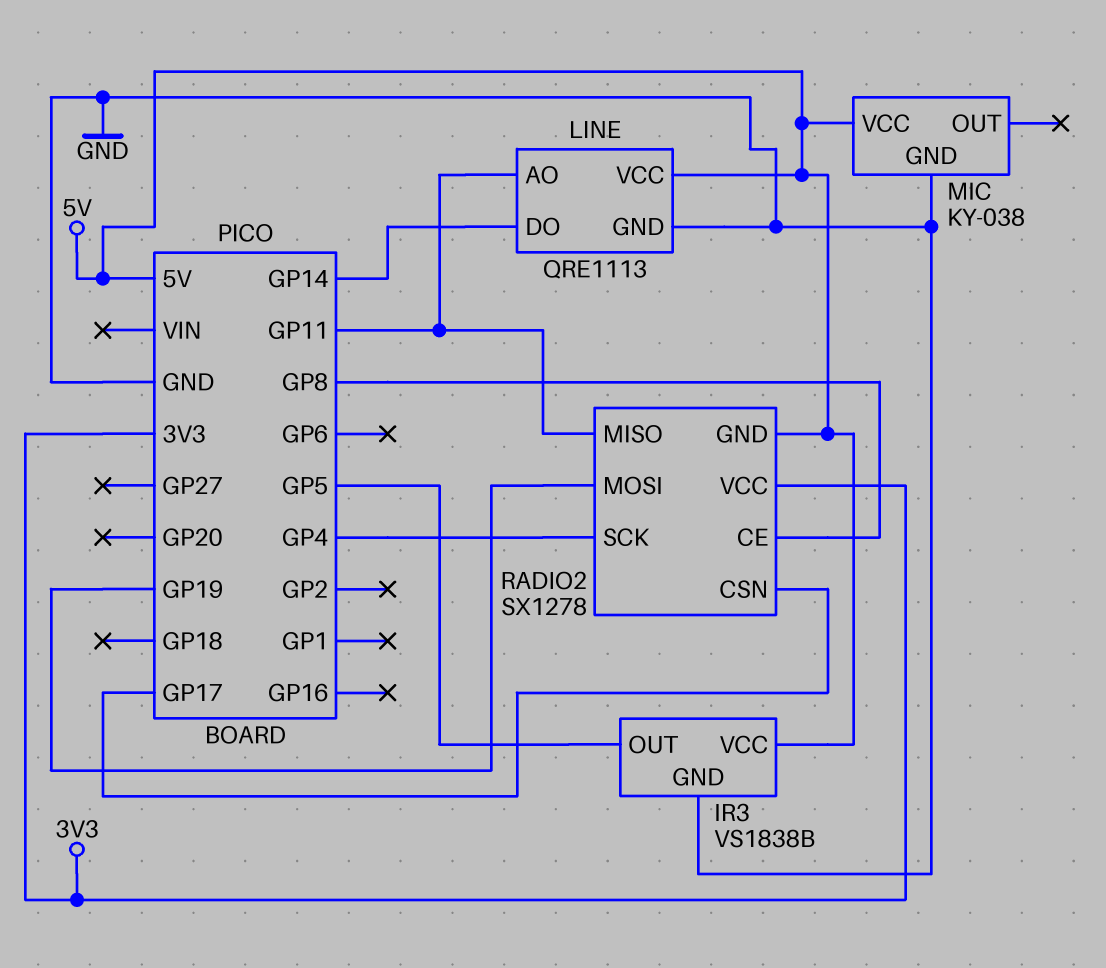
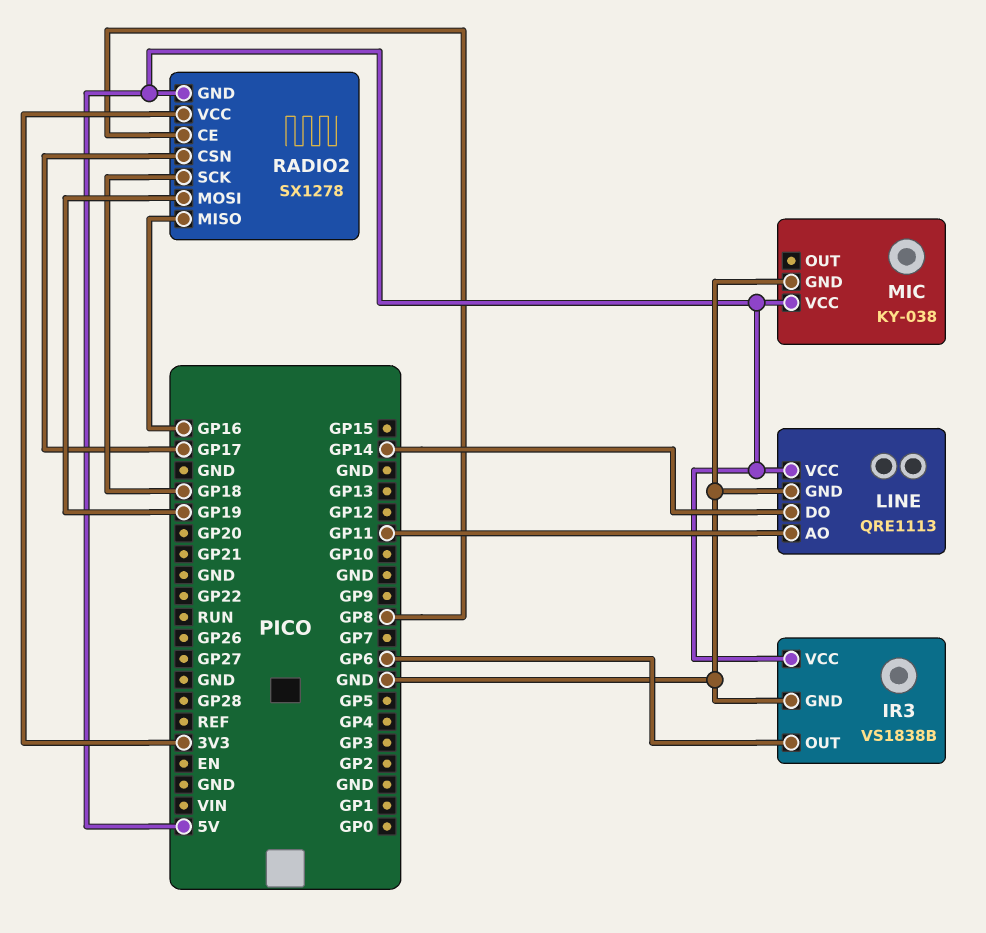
IR3 pin OUT: GP5 -> GP6
RADIO2 pin MISO: GP11 -> GP16
RADIO2 pin SCK: GP4 -> GP18

